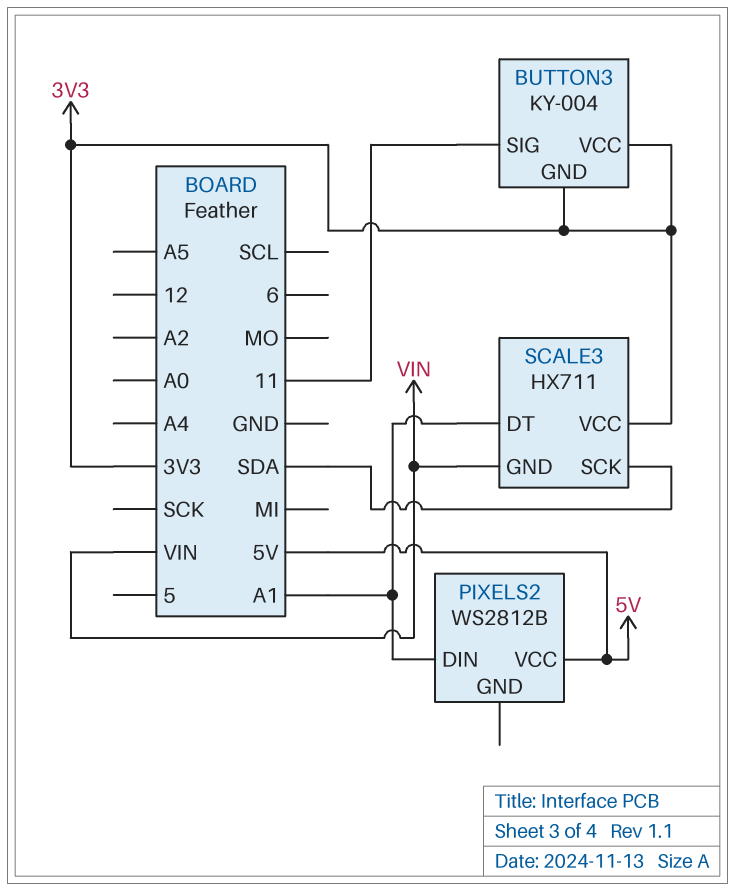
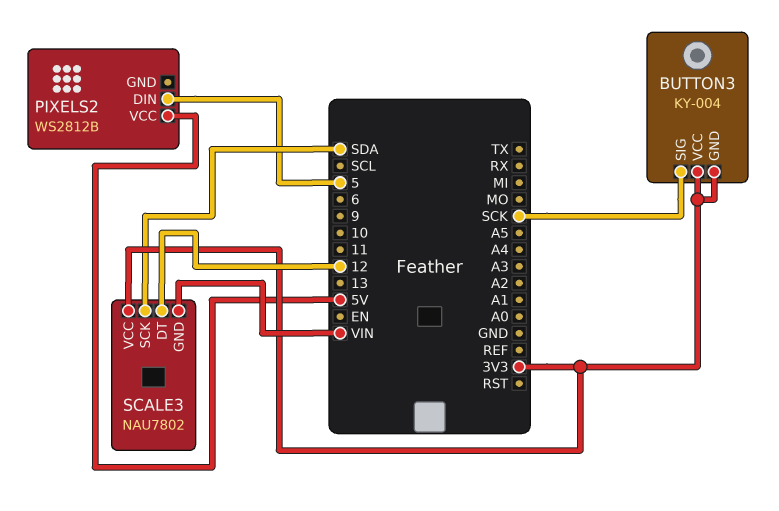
BUTTON3 pin SIG: 11 -> SCK
PIXELS2 pin DIN: A1 -> 5
SCALE3: HX711 -> NAU7802
SCALE3 pin DT: A1 -> 12

